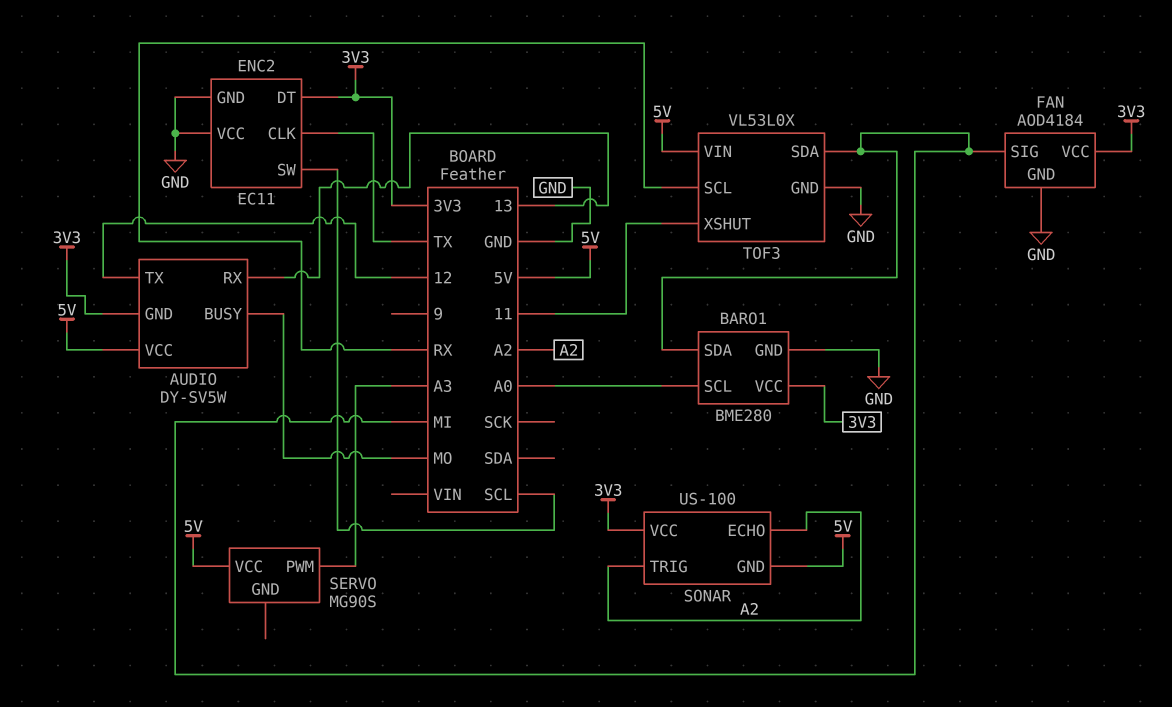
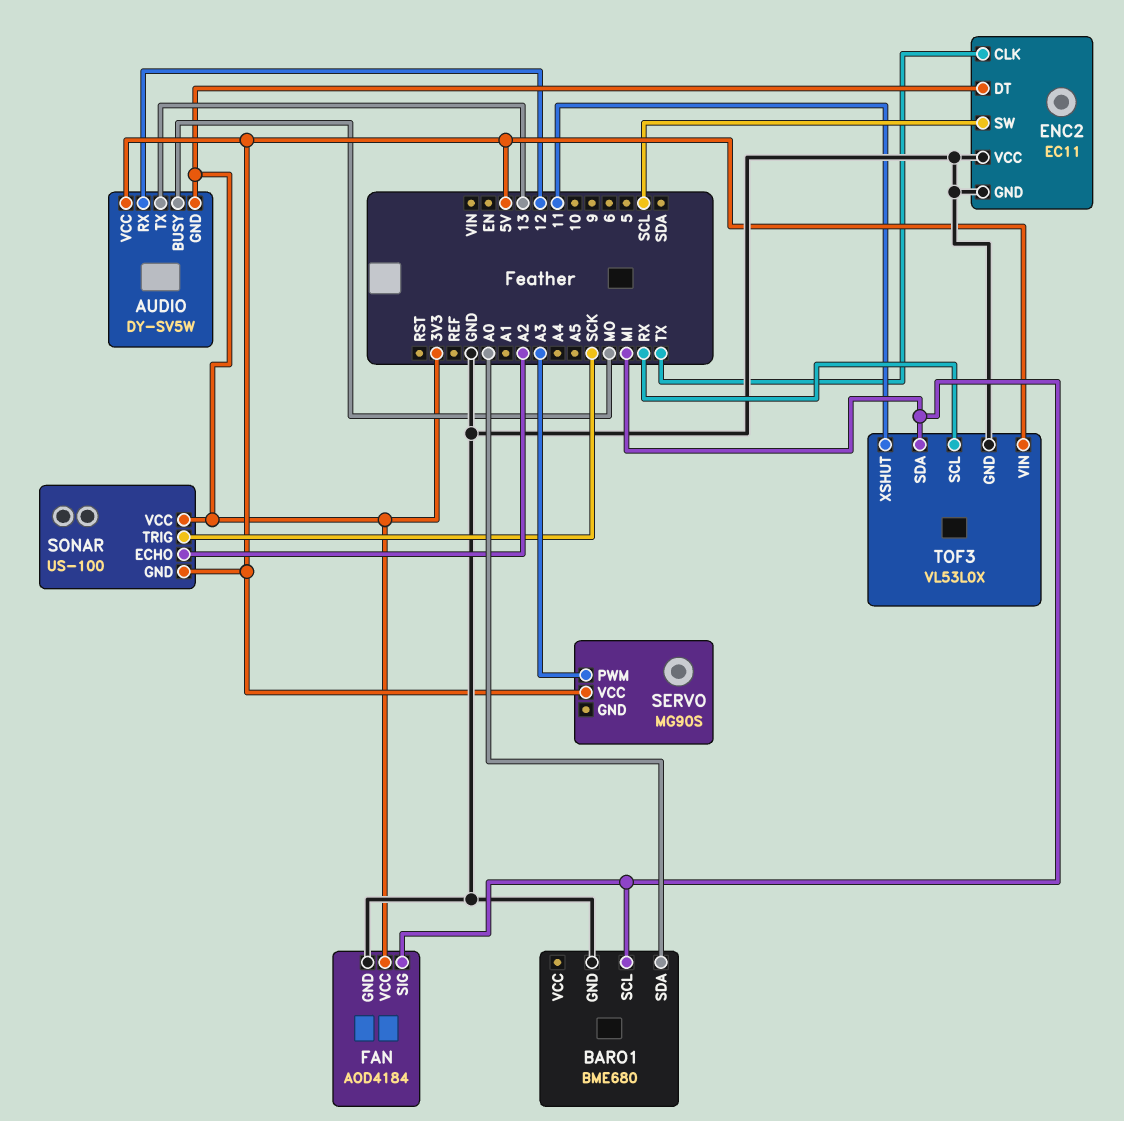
AUDIO pin RX: 13 -> 12
AUDIO pin TX: 12 -> 13
BARO1: BME280 -> BME680
BARO1 pin SCL: A0 -> MI
BARO1 pin SDA: MI -> A0
BARO1 pin VCC: 3V3 -> none
SONAR pin TRIG: A2 -> SCK

